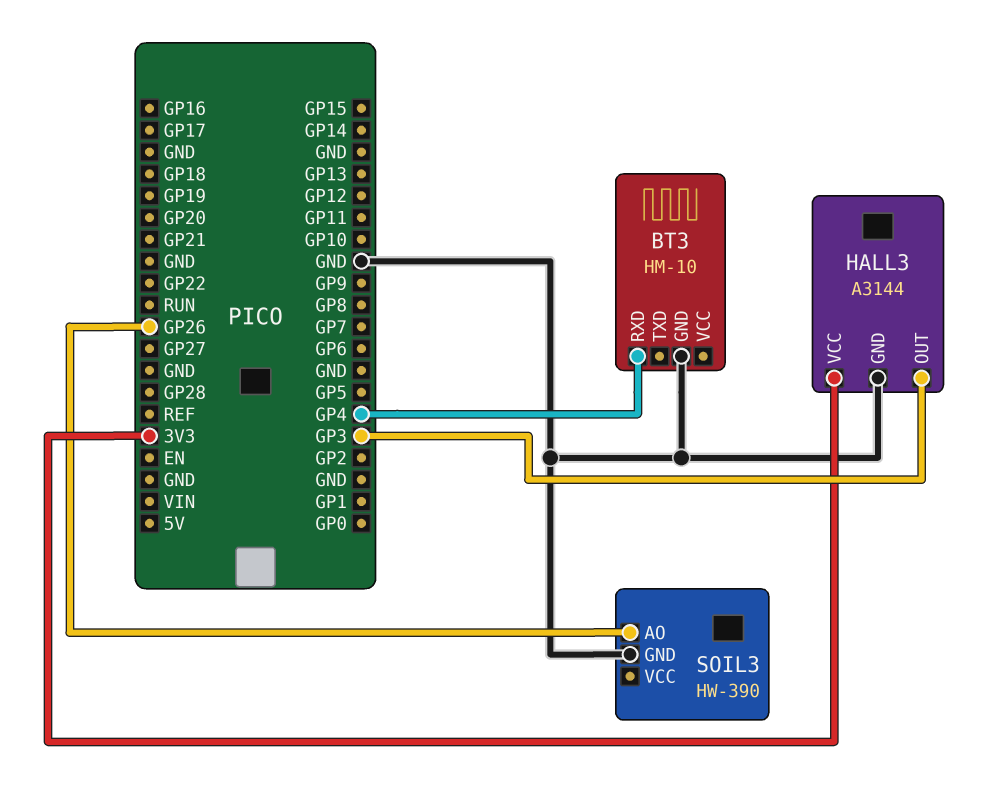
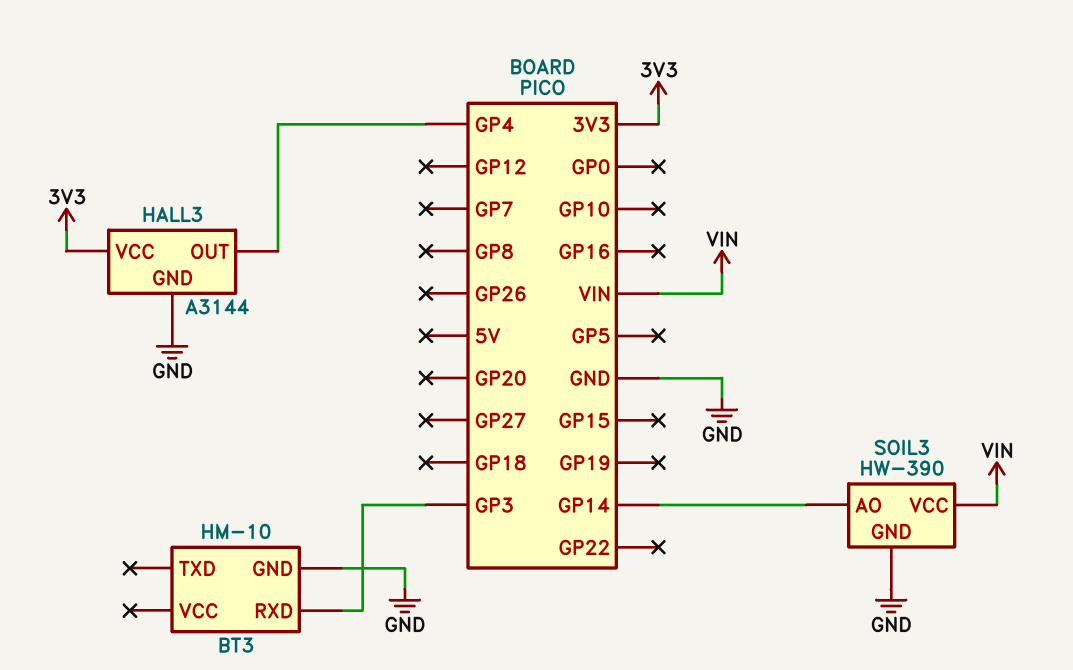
BT3 pin RXD: GP4 -> GP3
HALL3 pin OUT: GP3 -> GP4
SOIL3 pin AO: GP26 -> GP14
SOIL3 pin VCC: none -> VIN

